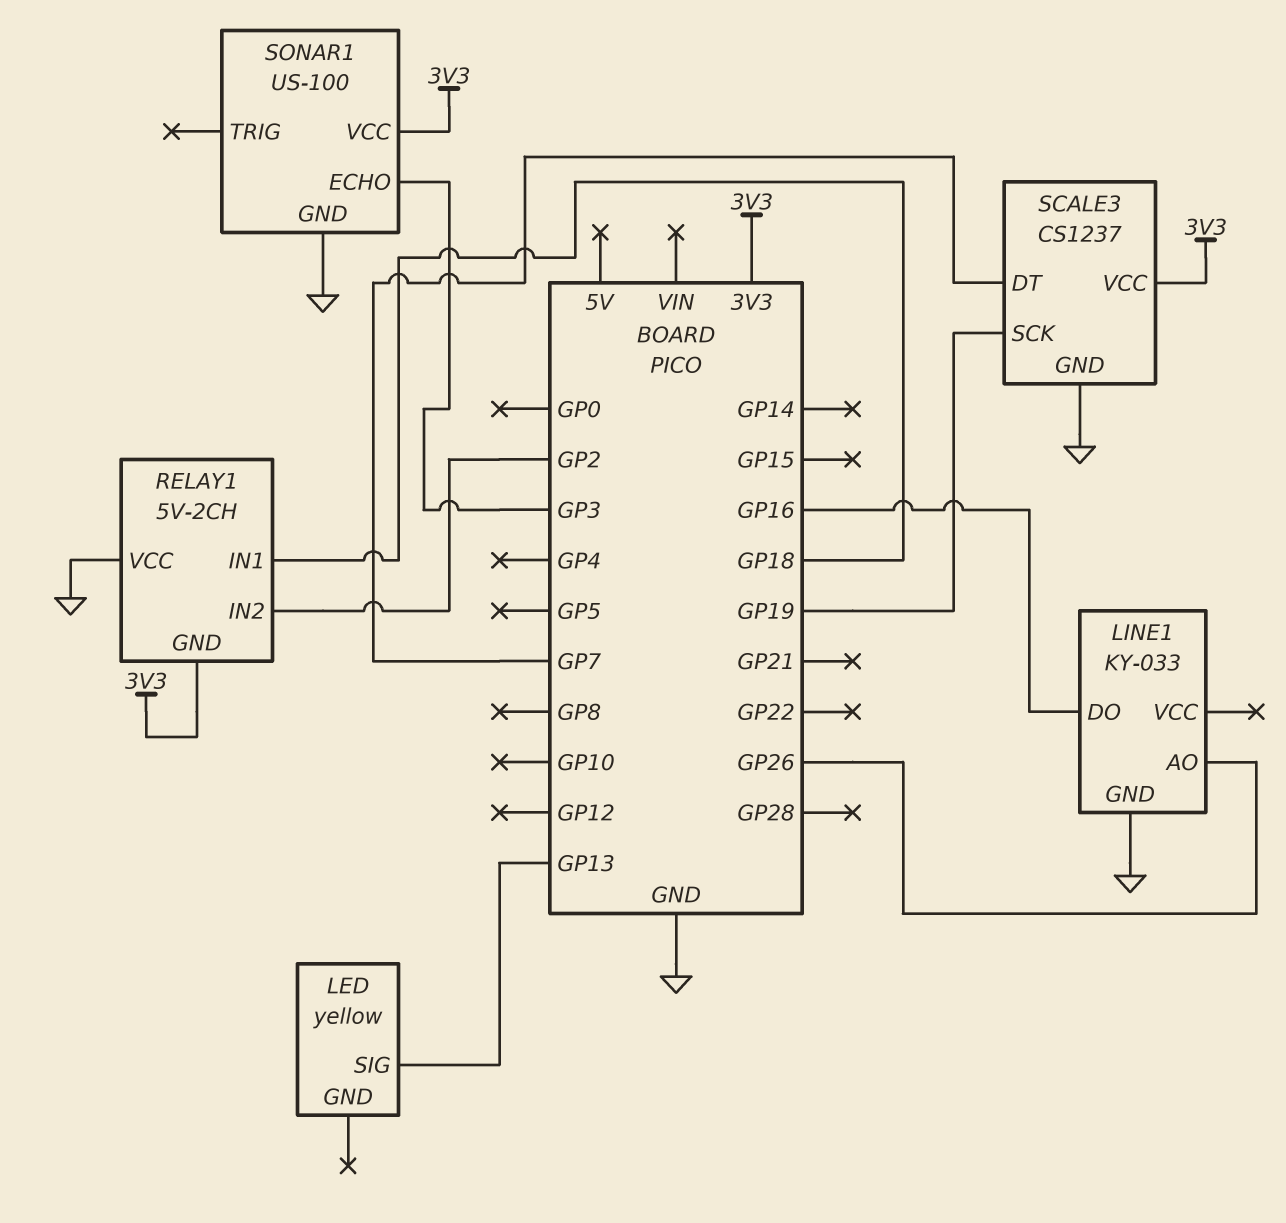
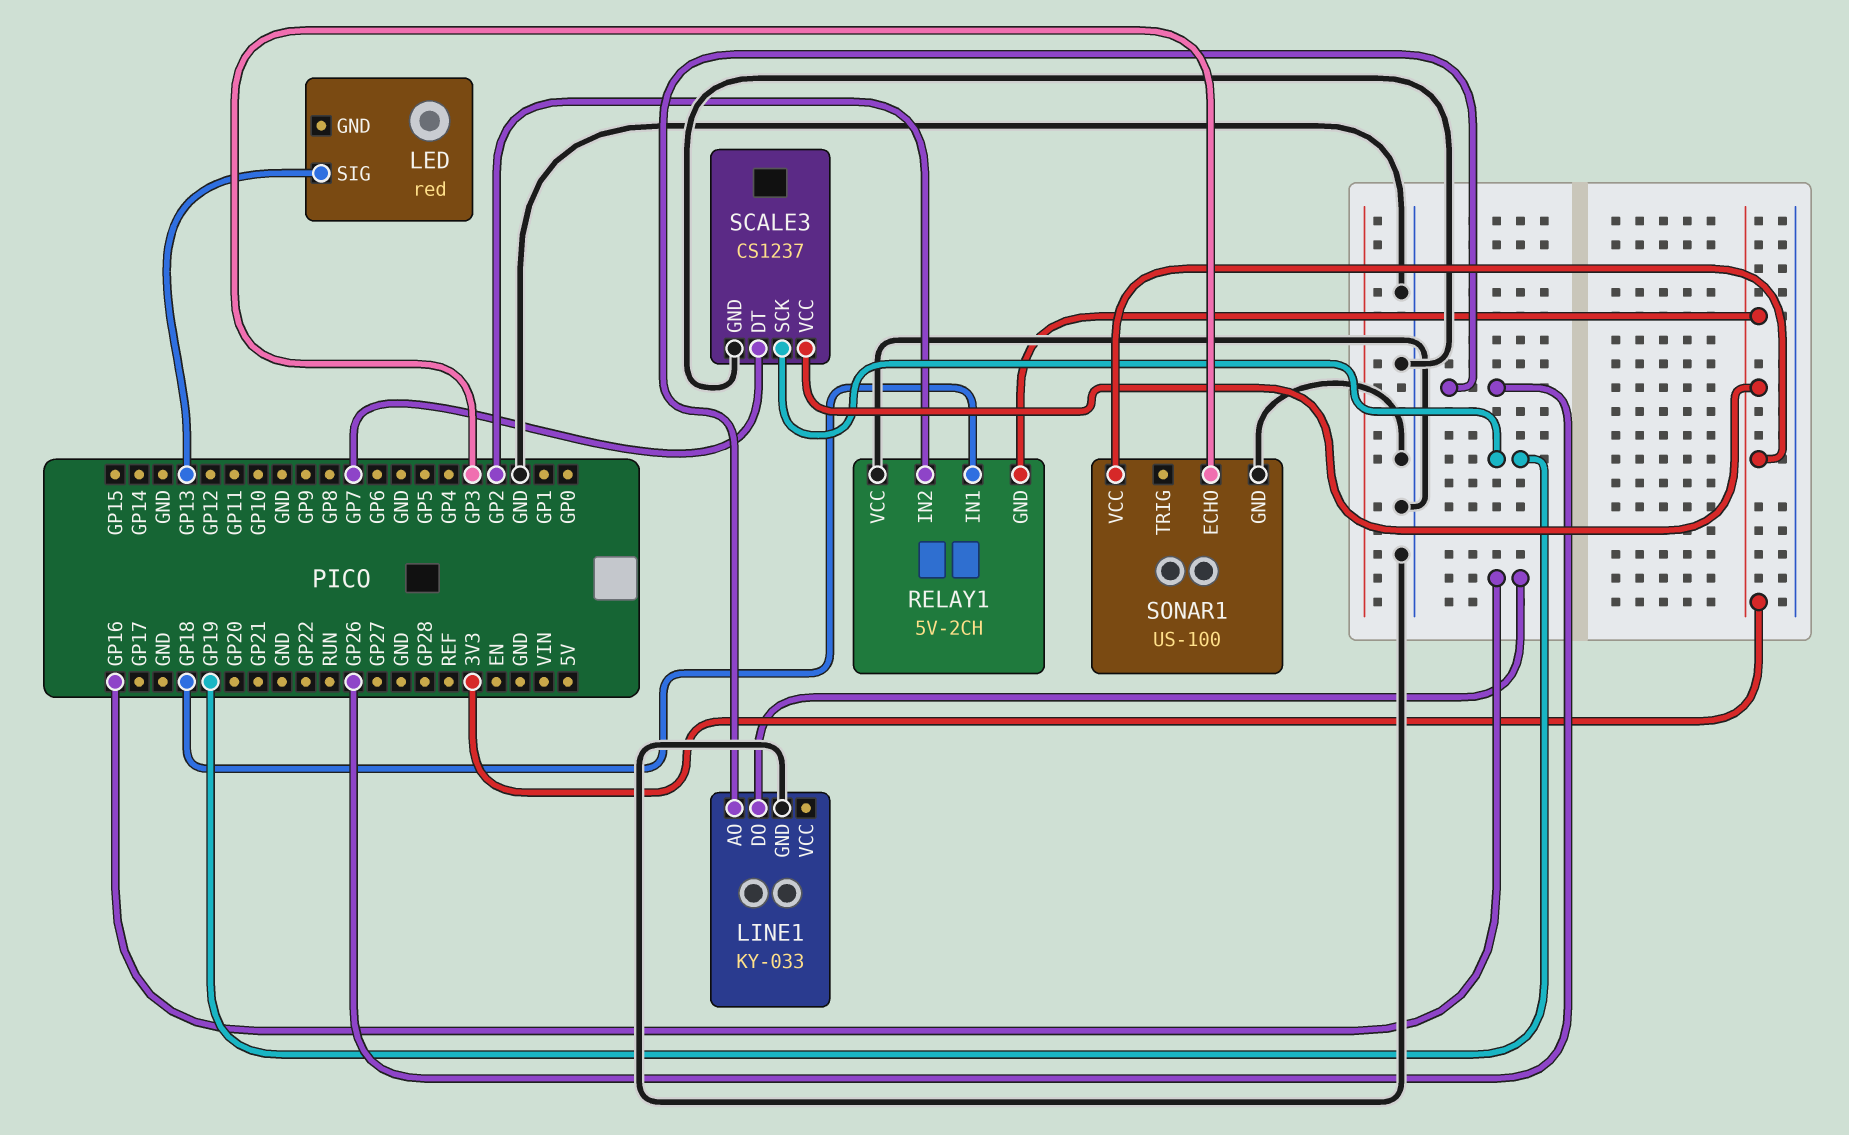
LED: yellow -> red

